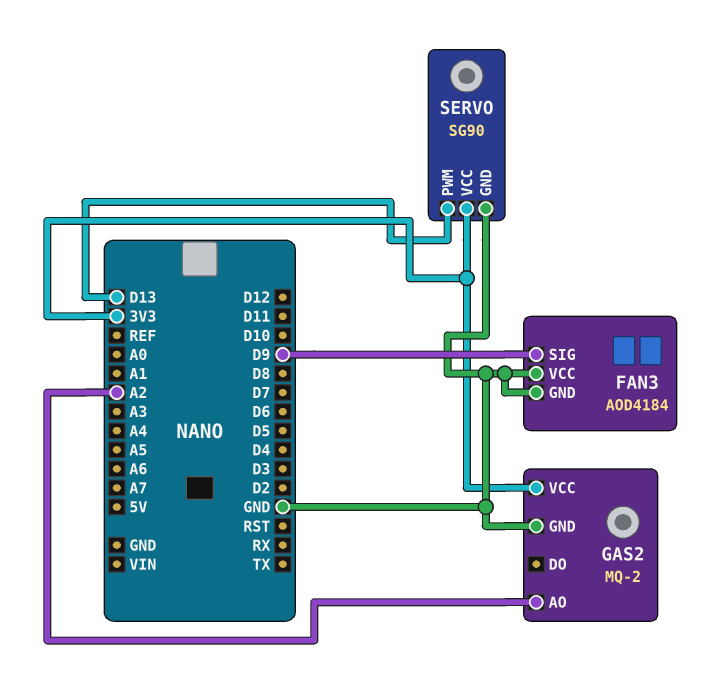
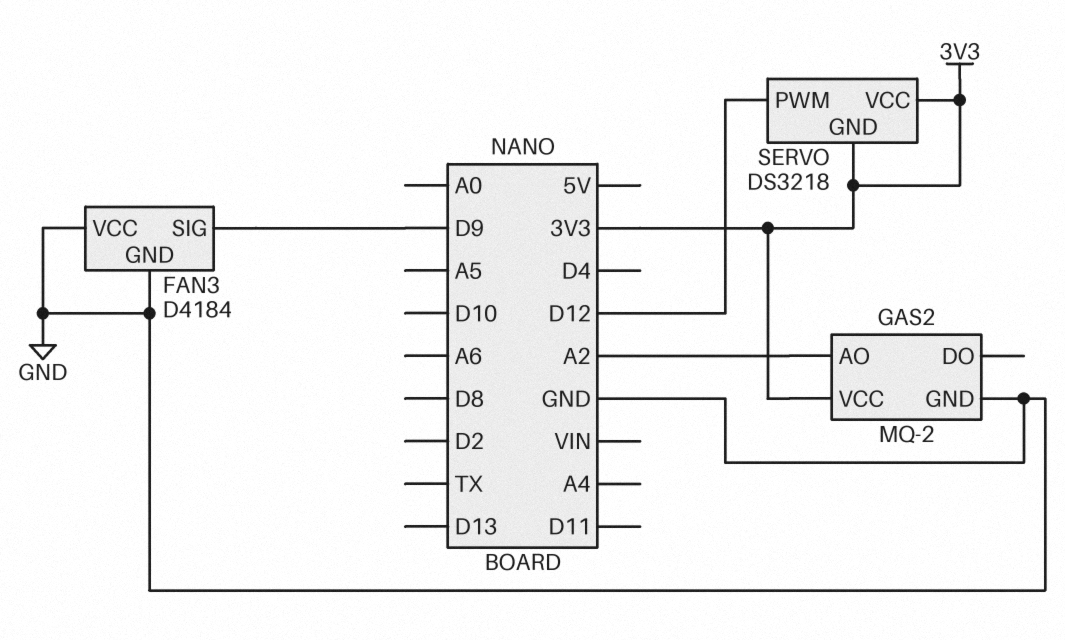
FAN3: AOD4184 -> D4184
SERVO: SG90 -> DS3218
SERVO pin GND: GND -> 3V3
SERVO pin PWM: D13 -> D12

